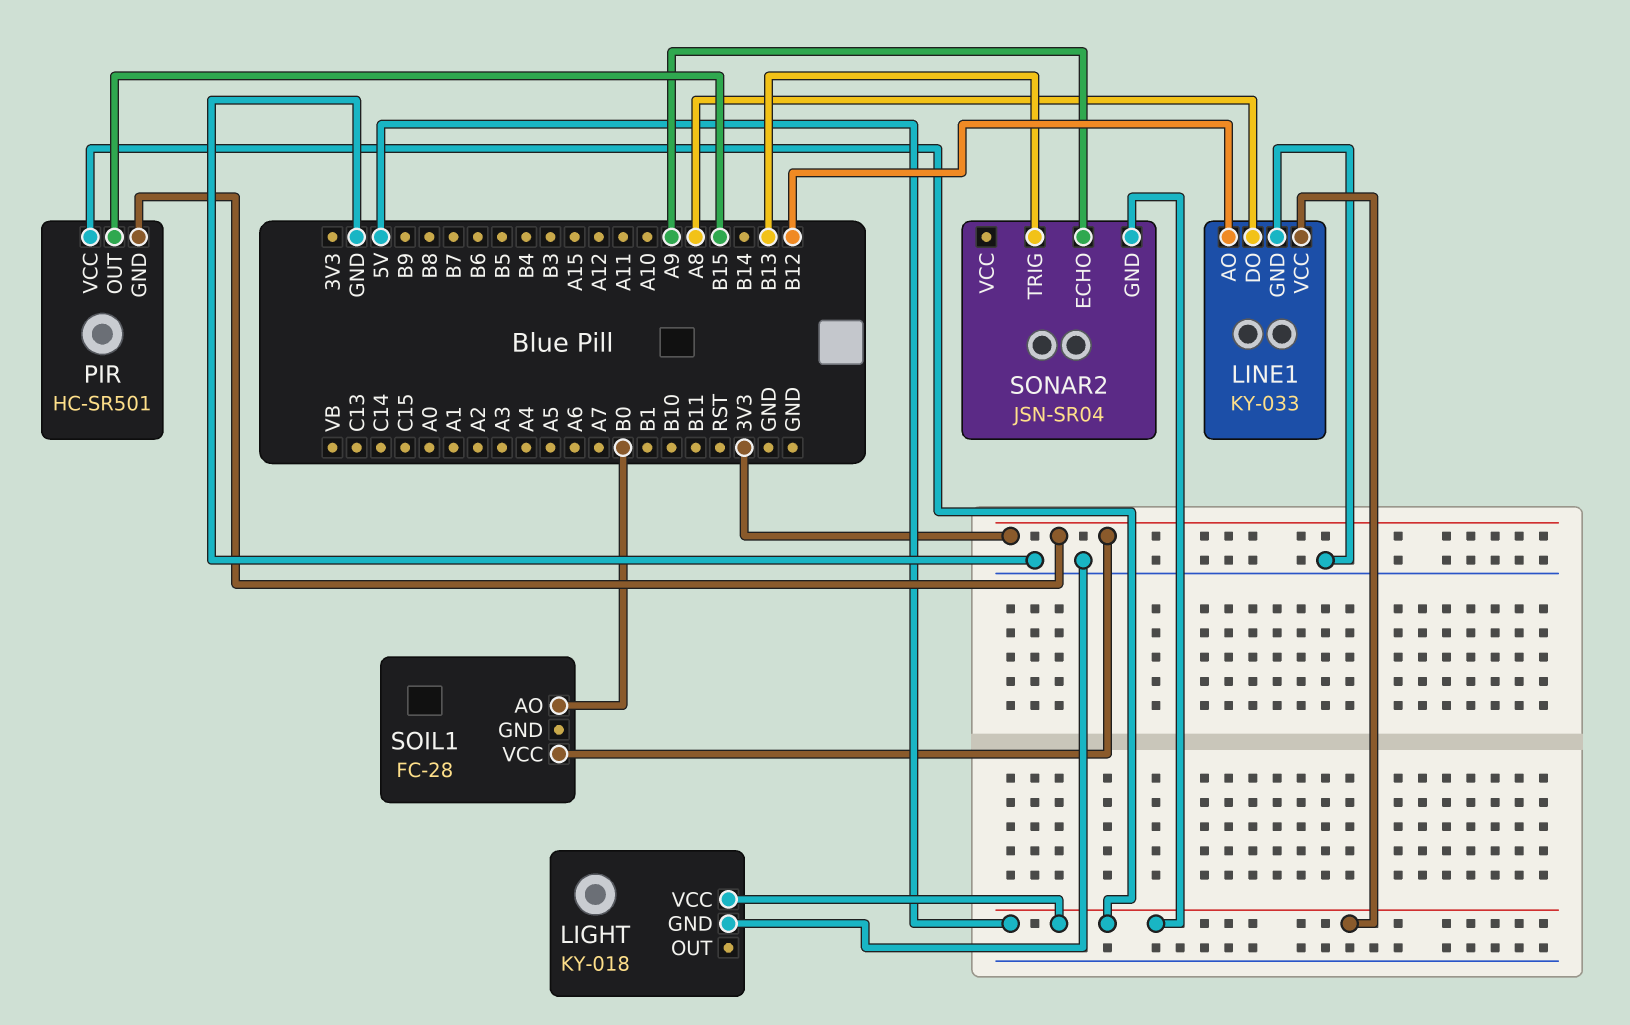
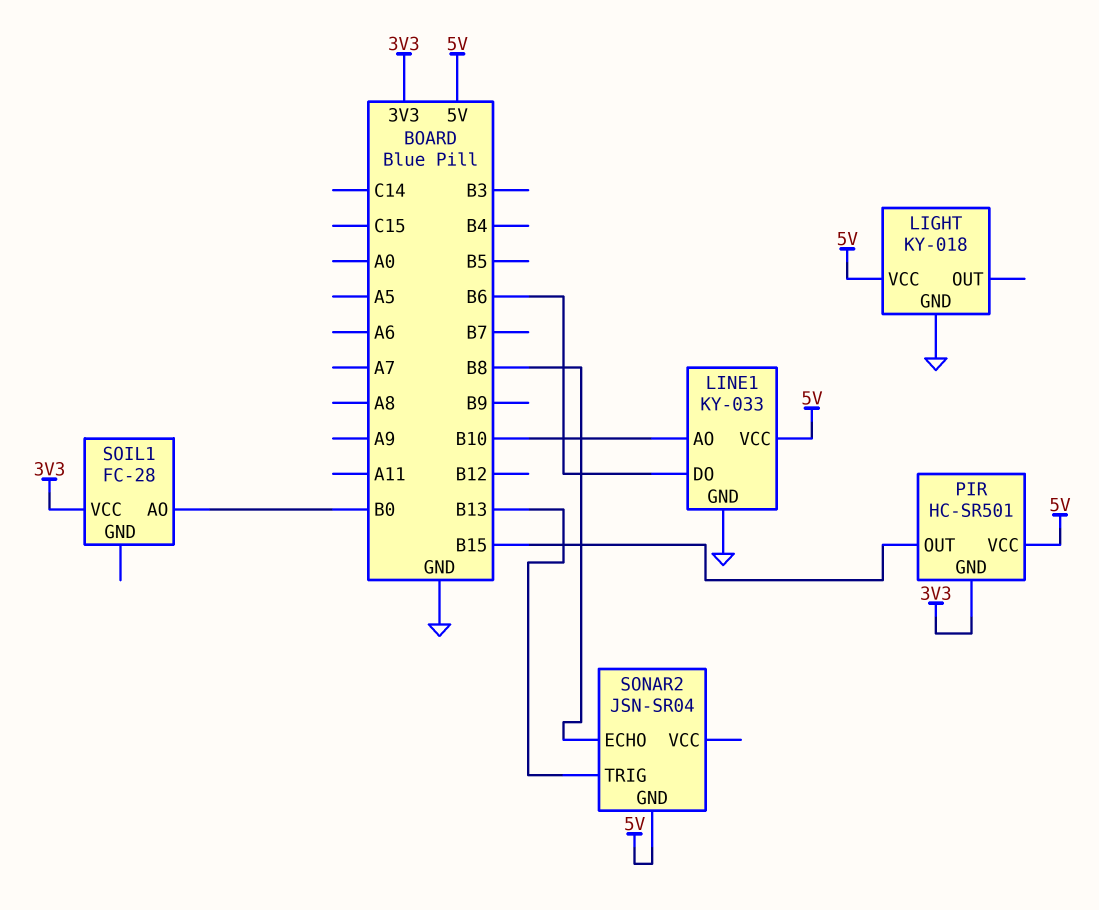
LINE1 pin AO: B12 -> B10
LINE1 pin DO: A8 -> B6
SONAR2 pin ECHO: A9 -> B8

